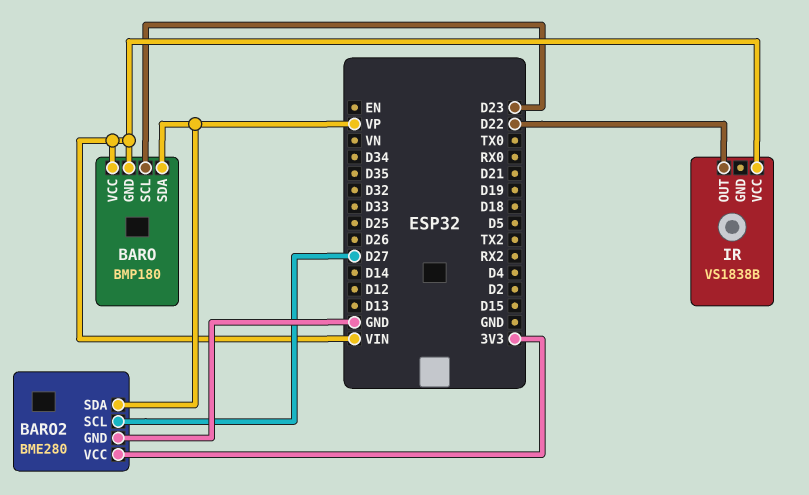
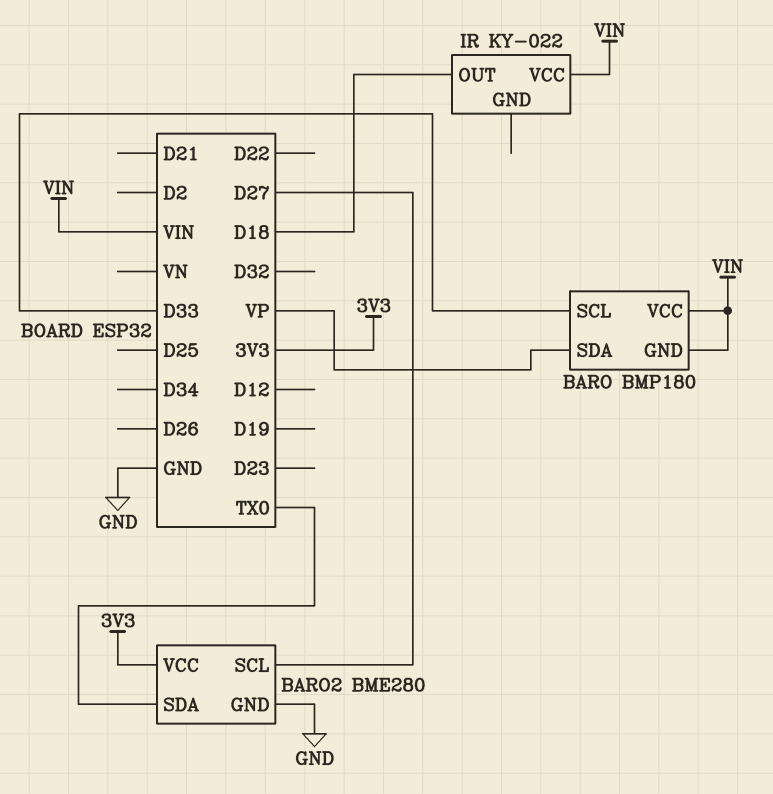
BARO pin SCL: D23 -> D33
BARO2 pin SDA: VP -> TX0
IR: VS1838B -> KY-022
IR pin OUT: D22 -> D18

